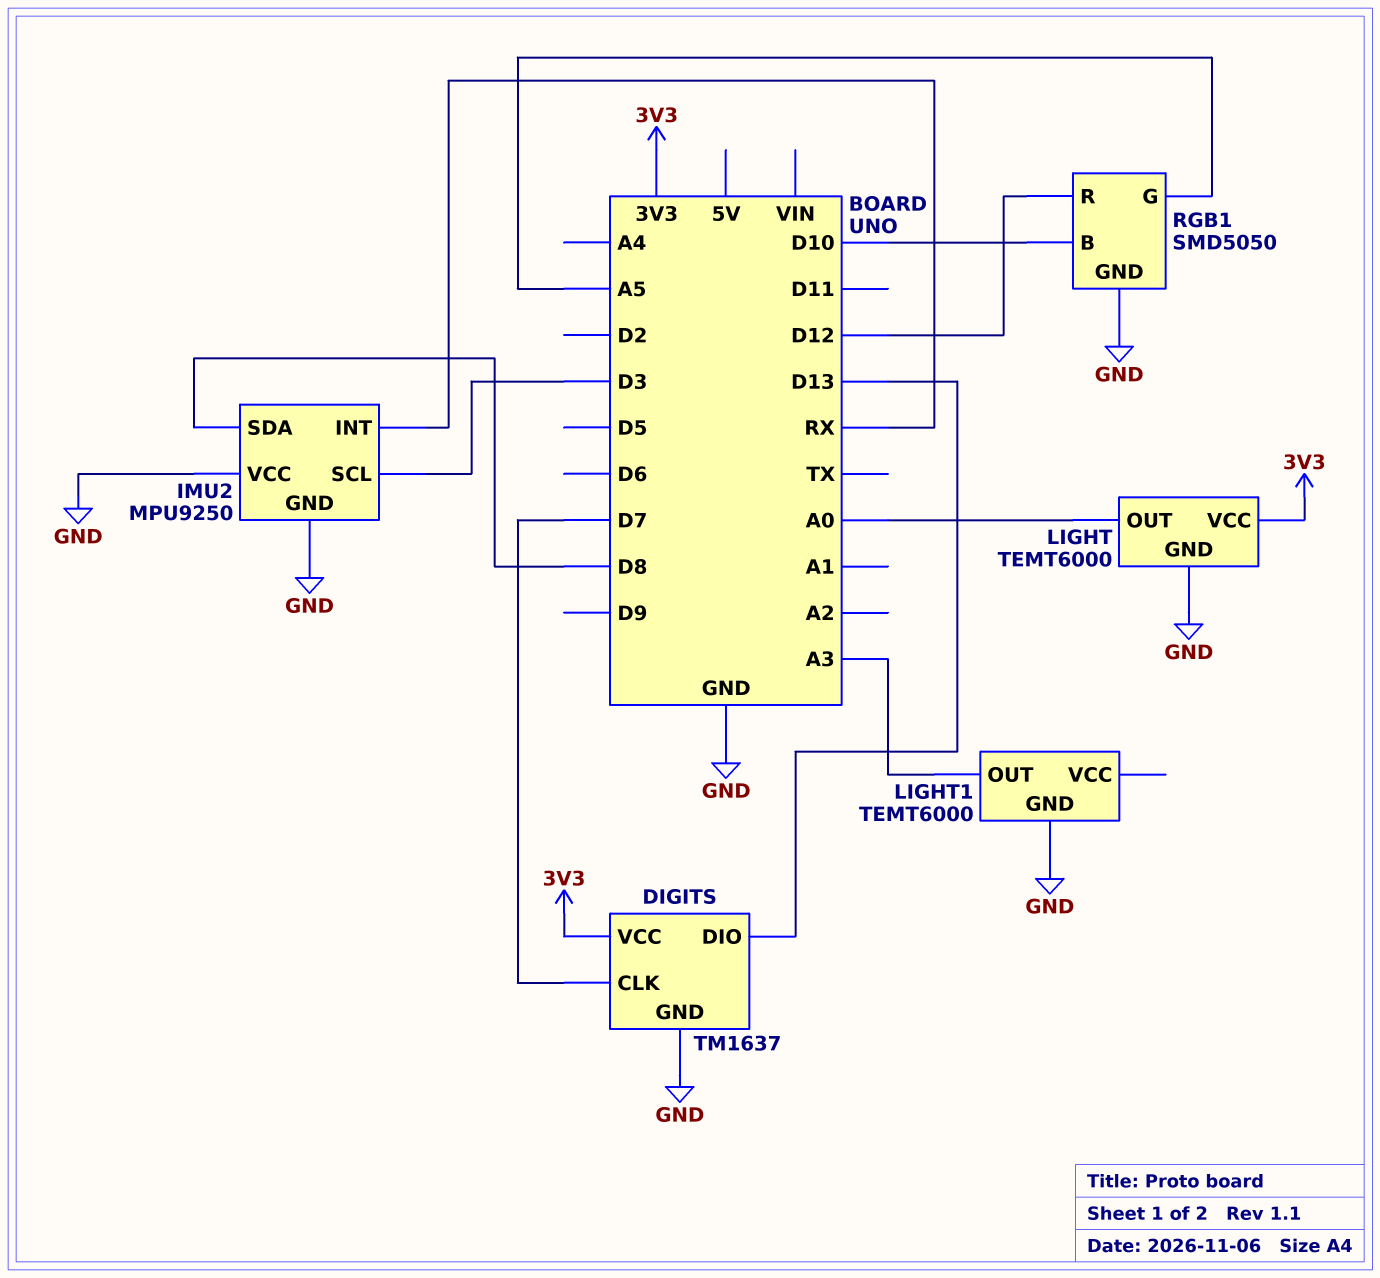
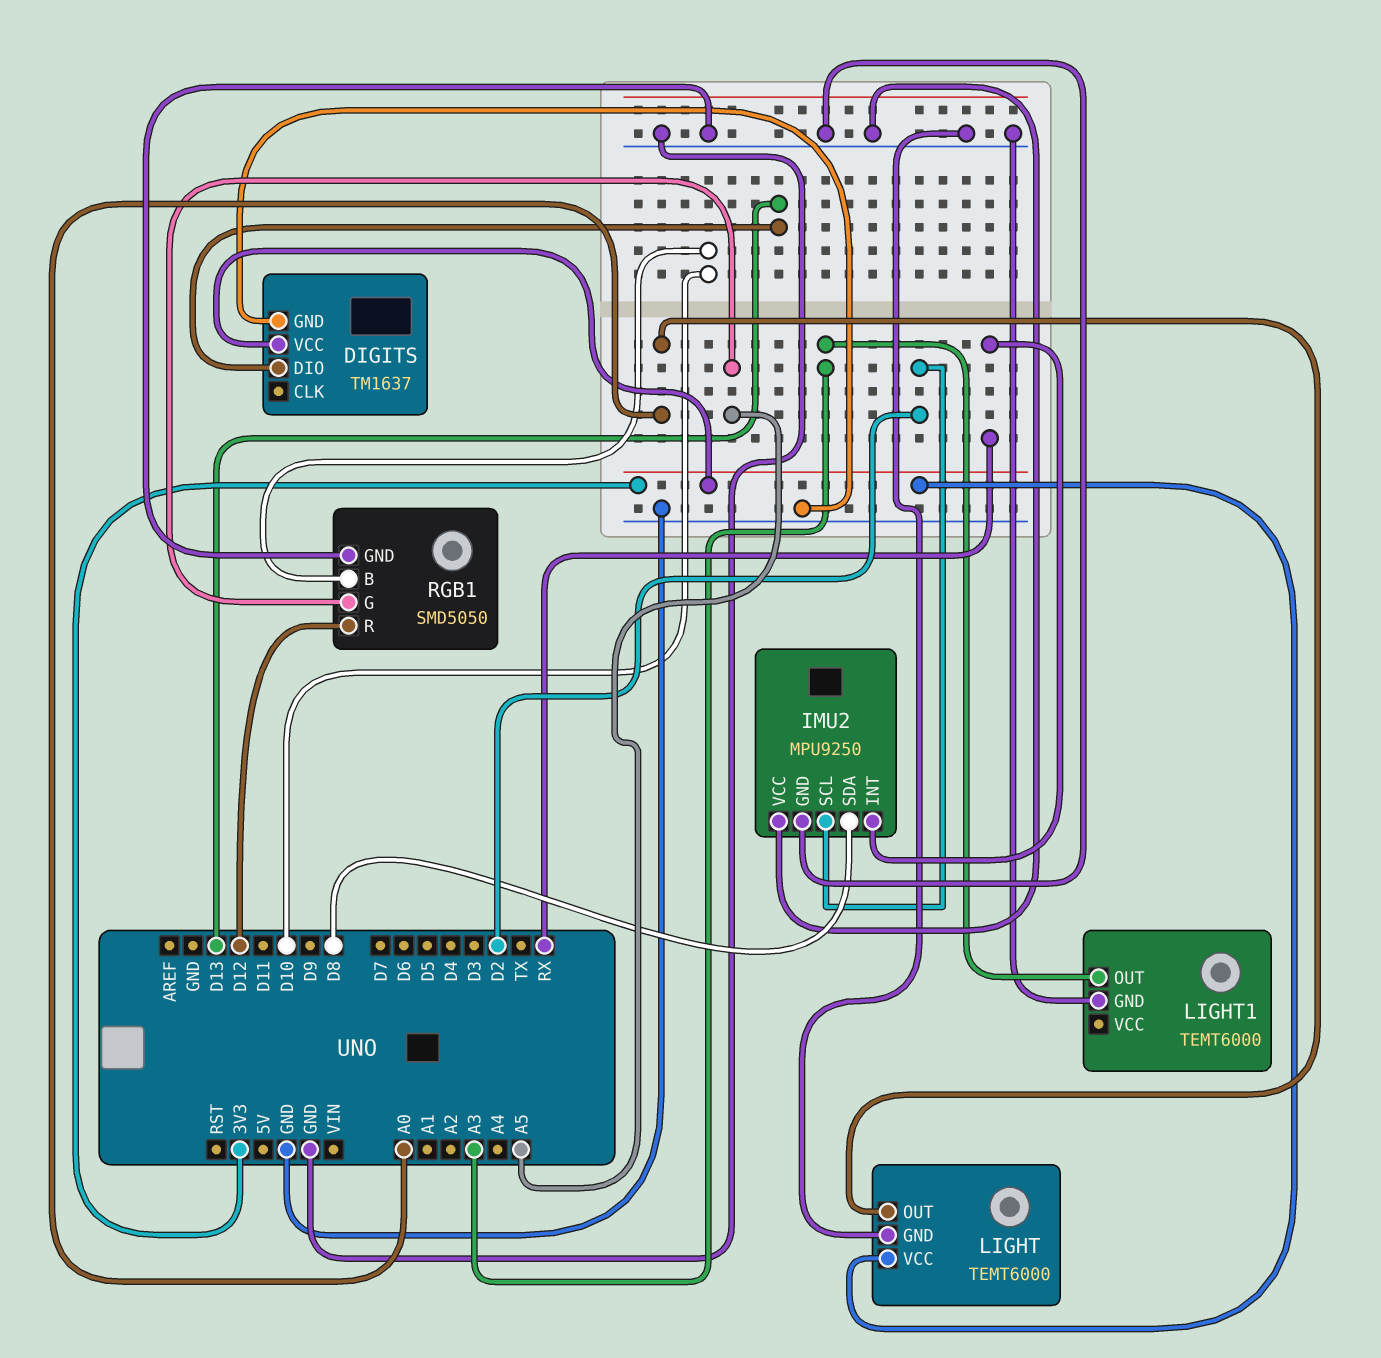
DIGITS pin CLK: D7 -> none
IMU2 pin SCL: D3 -> D2

